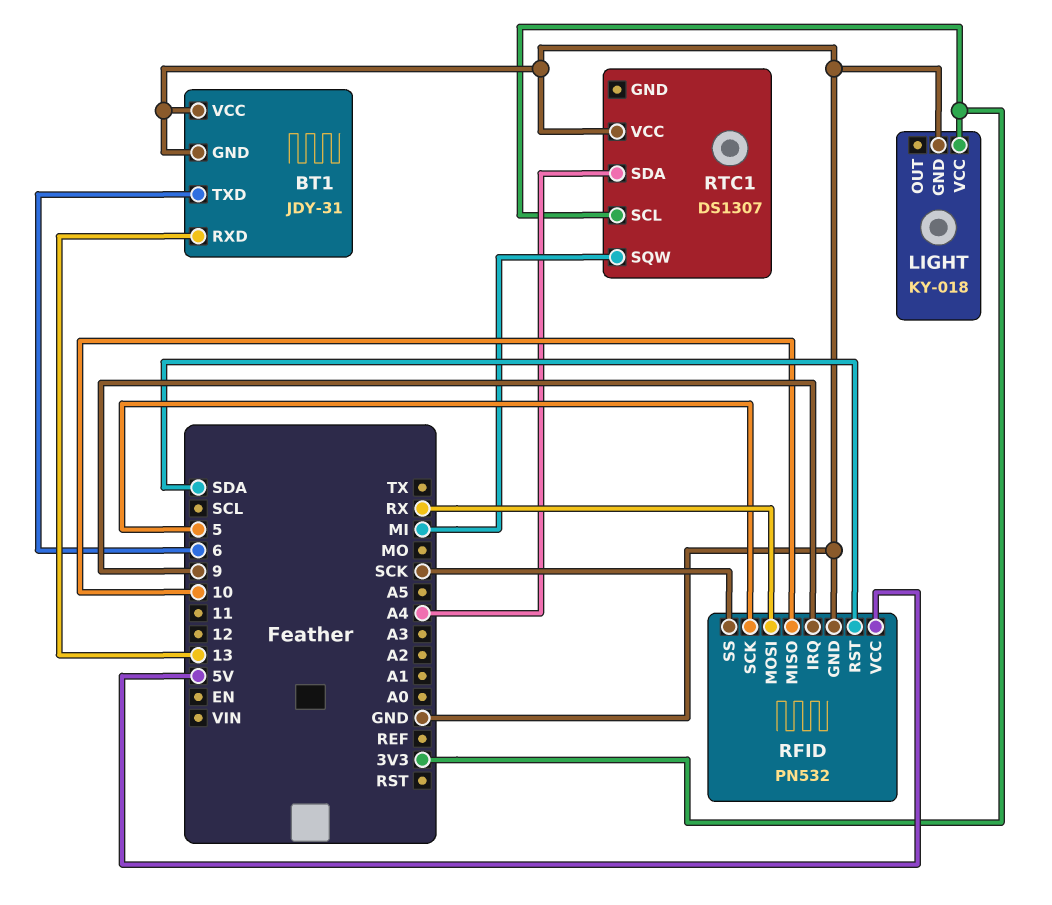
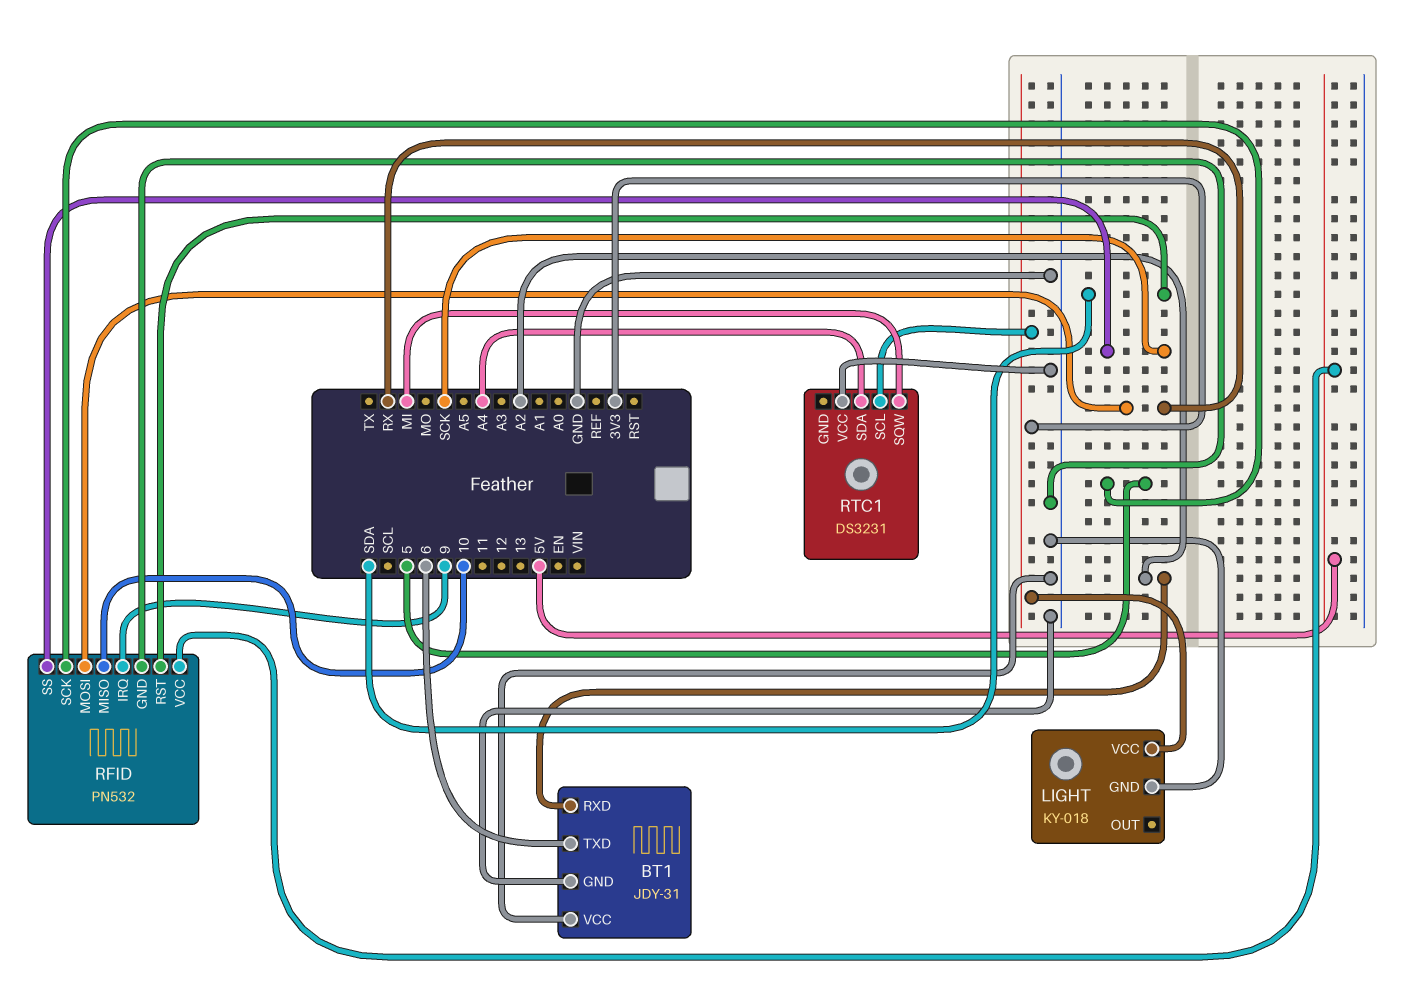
BT1 pin RXD: 13 -> A2
RTC1: DS1307 -> DS3231

